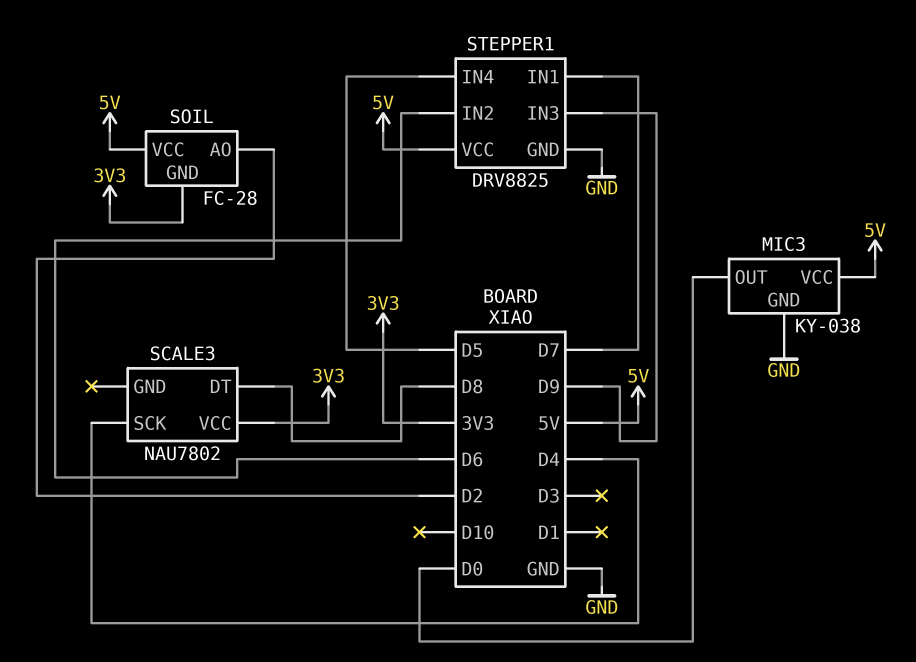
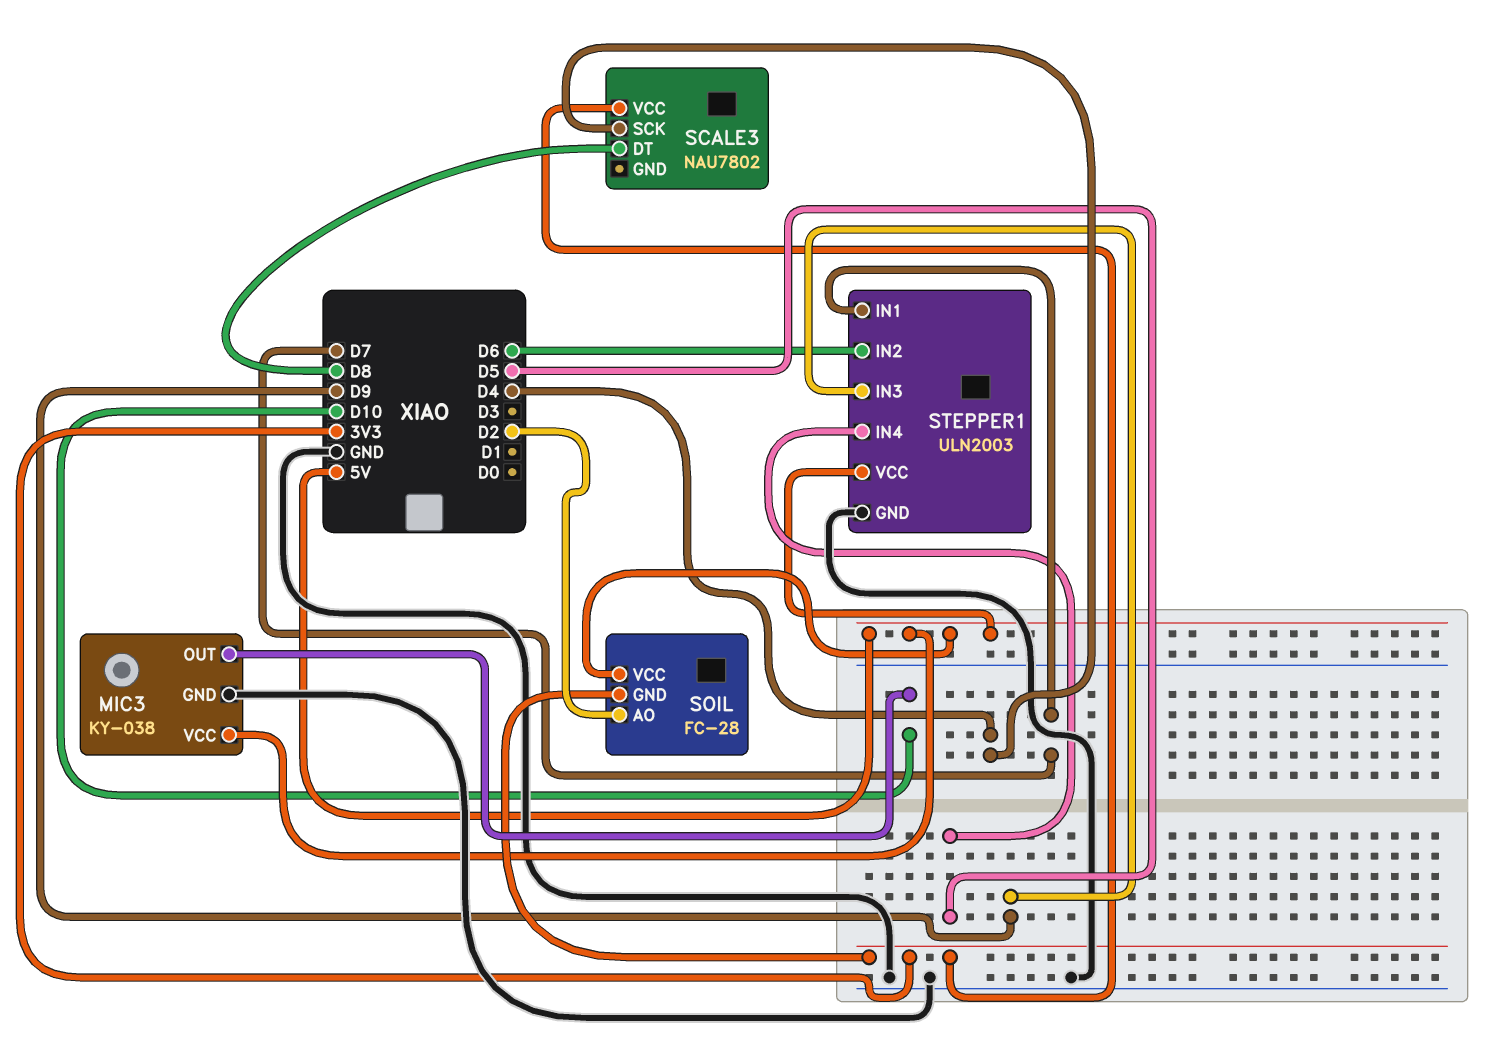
MIC3 pin OUT: D0 -> D10
STEPPER1: DRV8825 -> ULN2003

